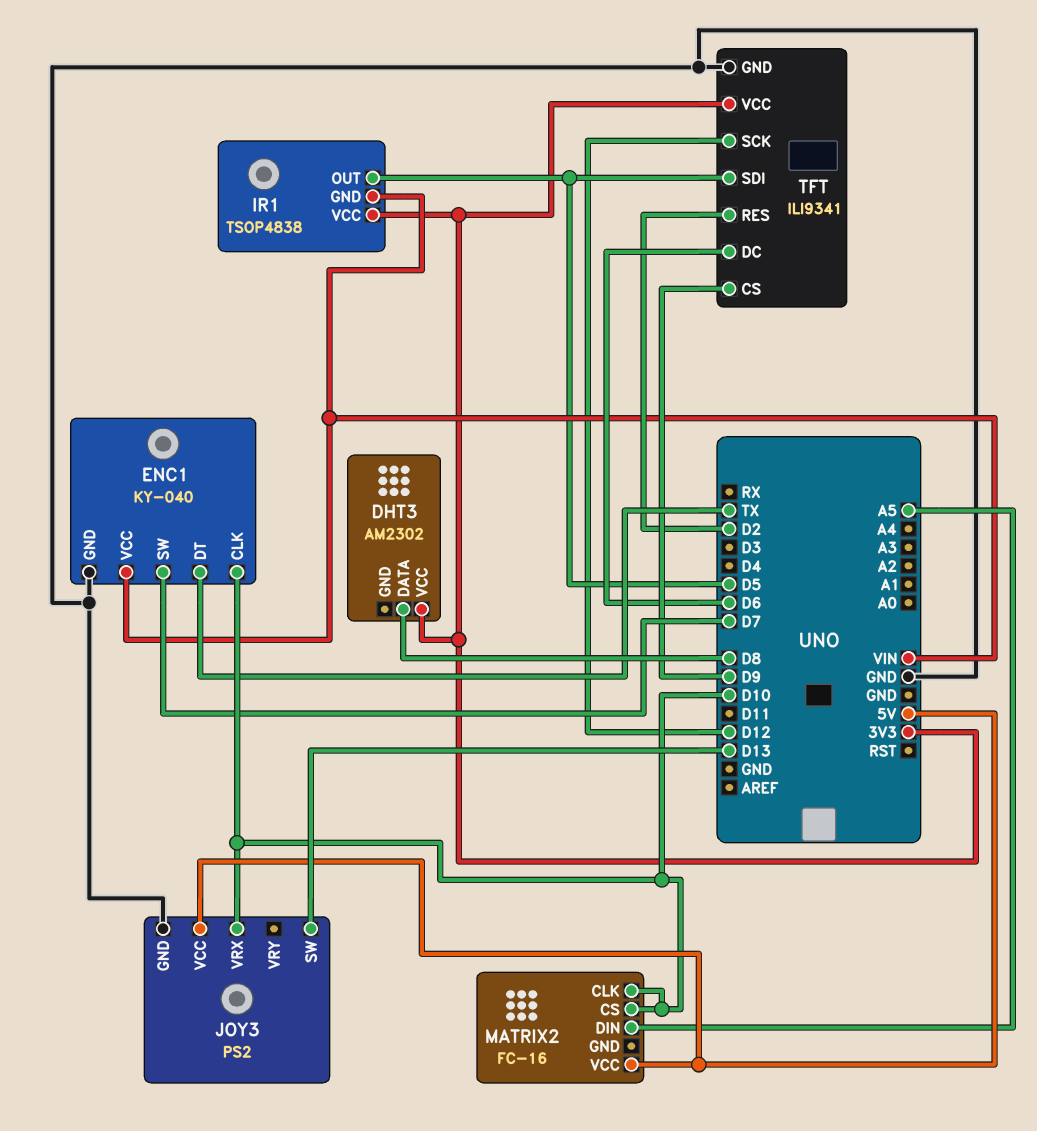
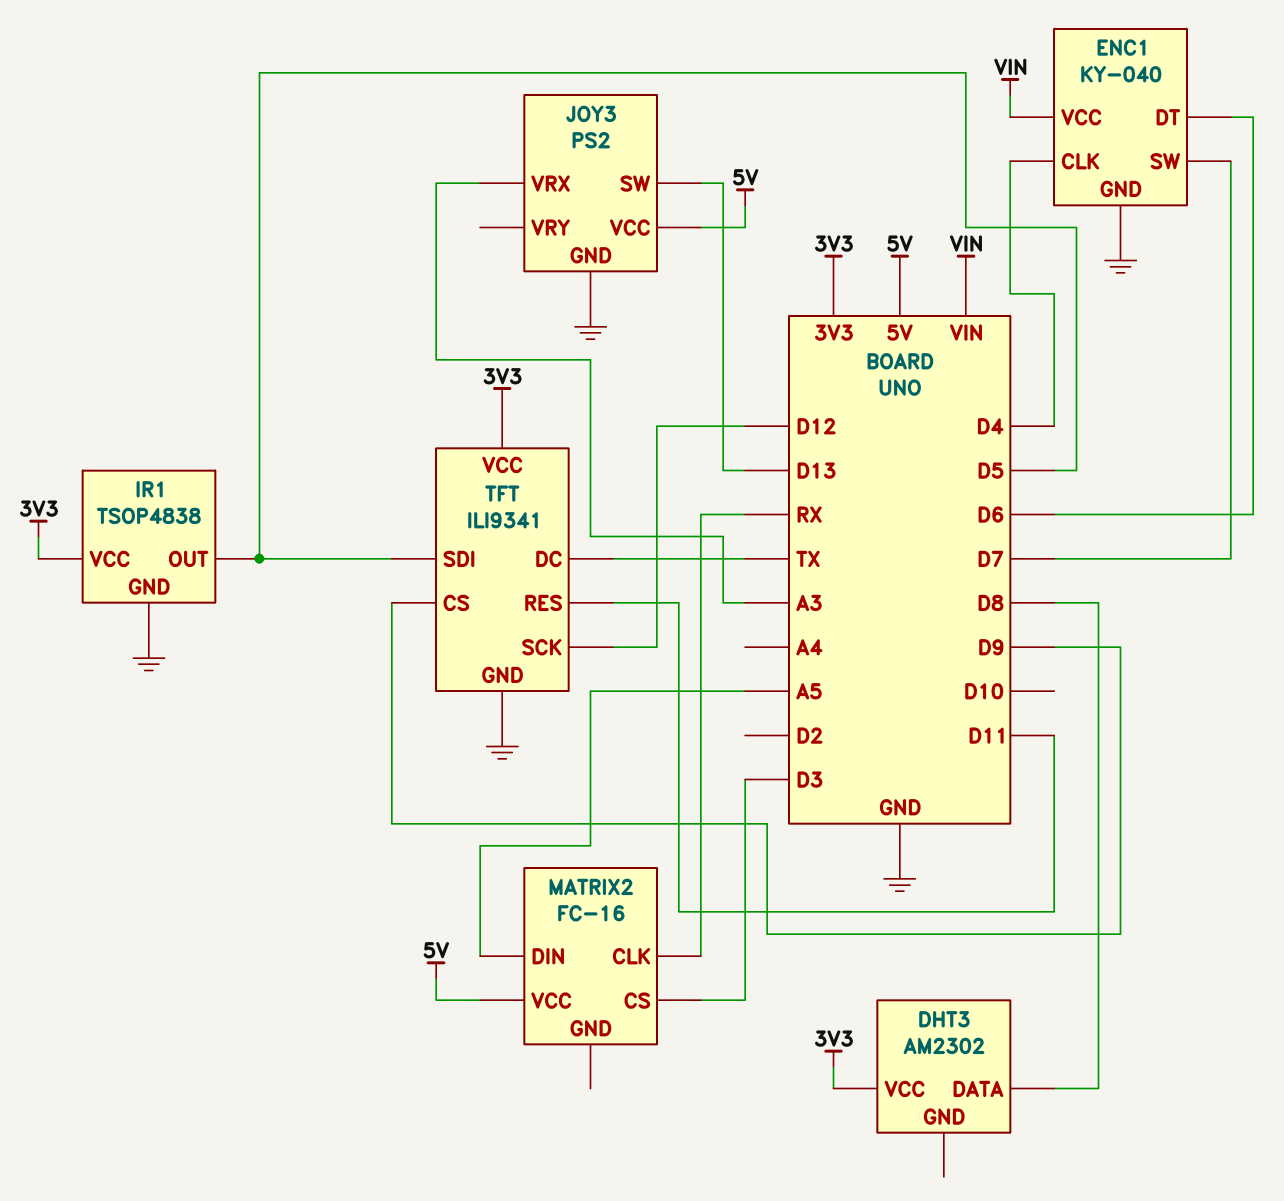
ENC1 pin CLK: D10 -> D4
ENC1 pin DT: TX -> D6
IR1 pin GND: VIN -> GND
JOY3 pin VRX: D10 -> A3
MATRIX2 pin CLK: D10 -> RX
MATRIX2 pin CS: D10 -> D3
TFT pin DC: D6 -> TX
TFT pin RES: D2 -> D11

